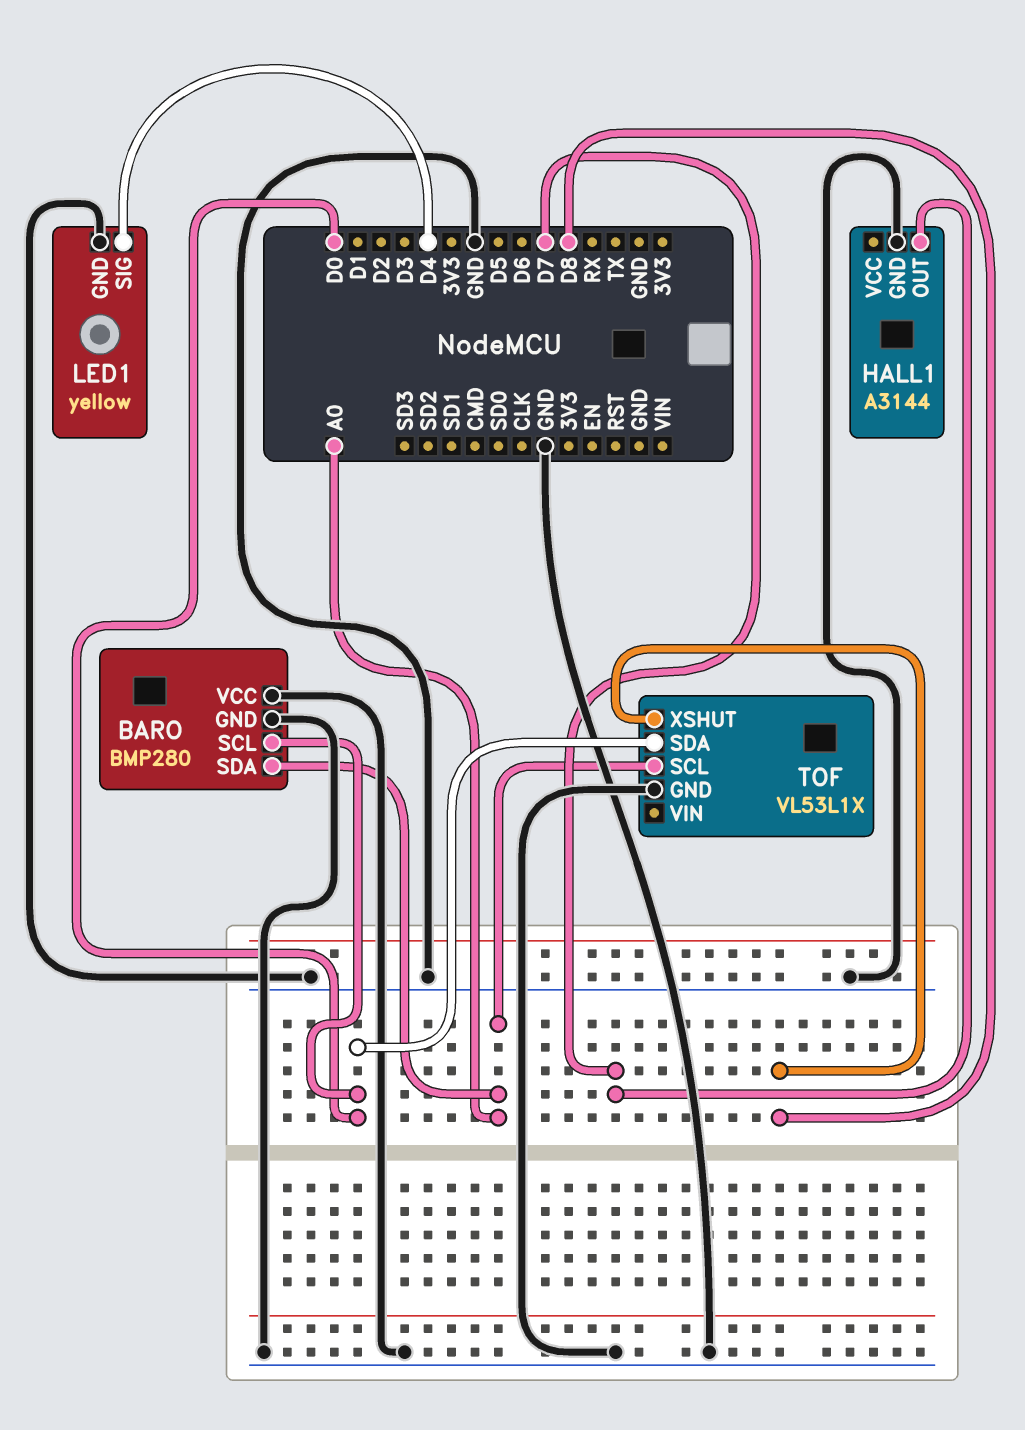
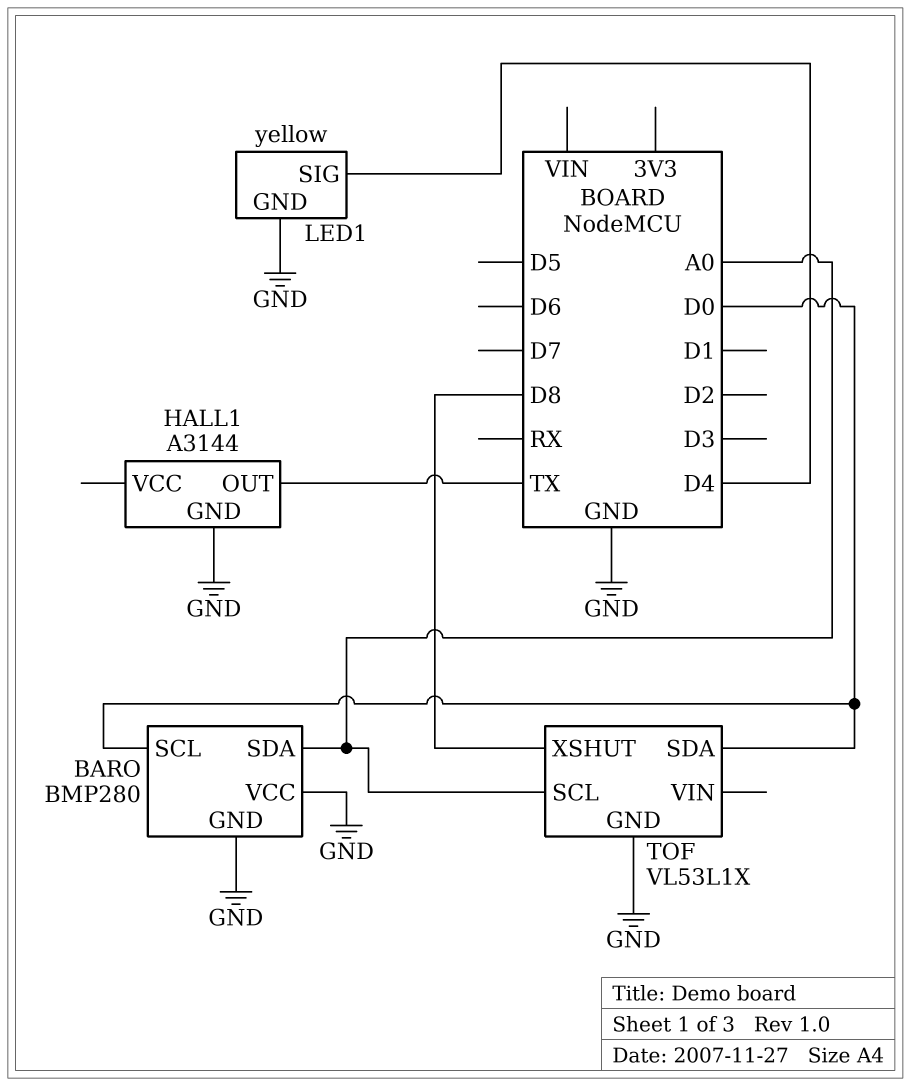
HALL1 pin OUT: D7 -> TX

